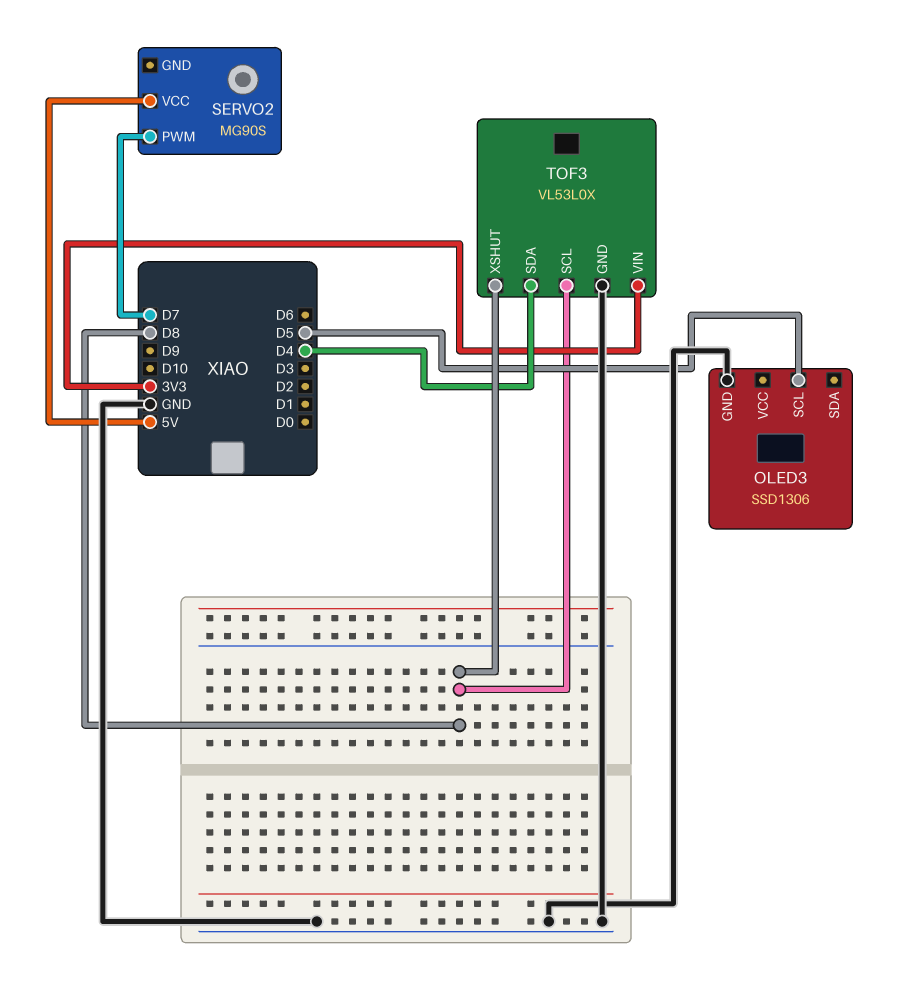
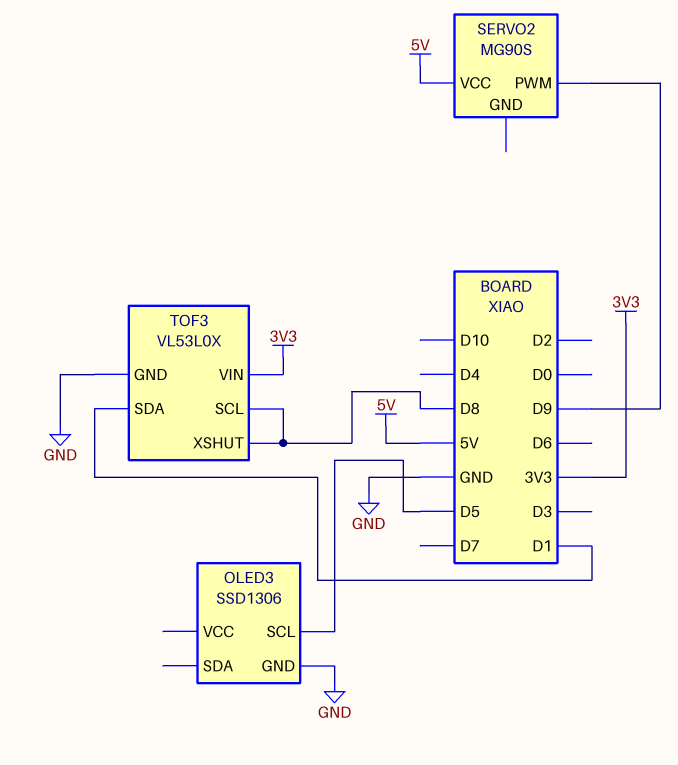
SERVO2 pin PWM: D7 -> D9
TOF3 pin SDA: D4 -> D1

